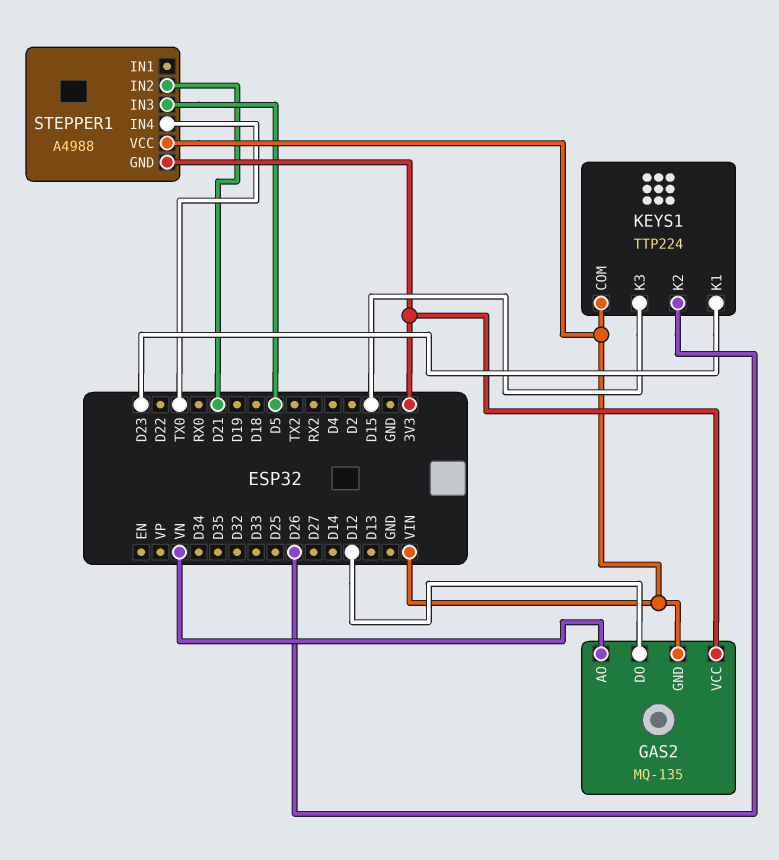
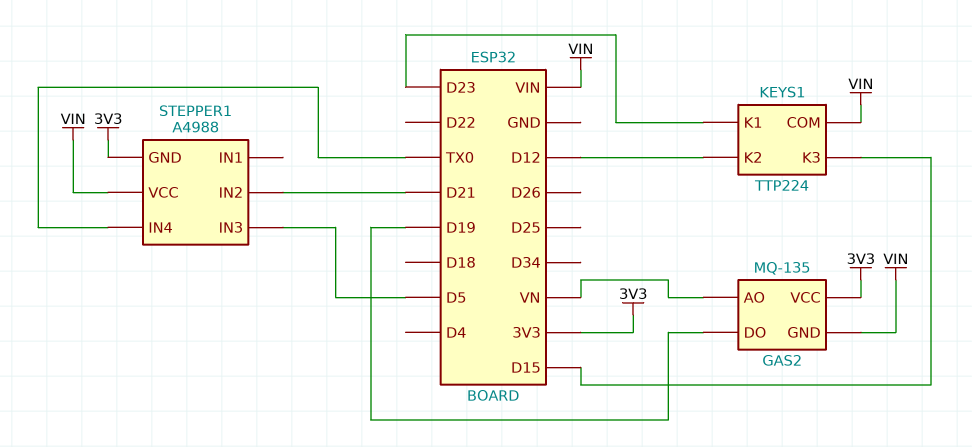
GAS2 pin DO: D12 -> D19
KEYS1 pin K2: D26 -> D12

